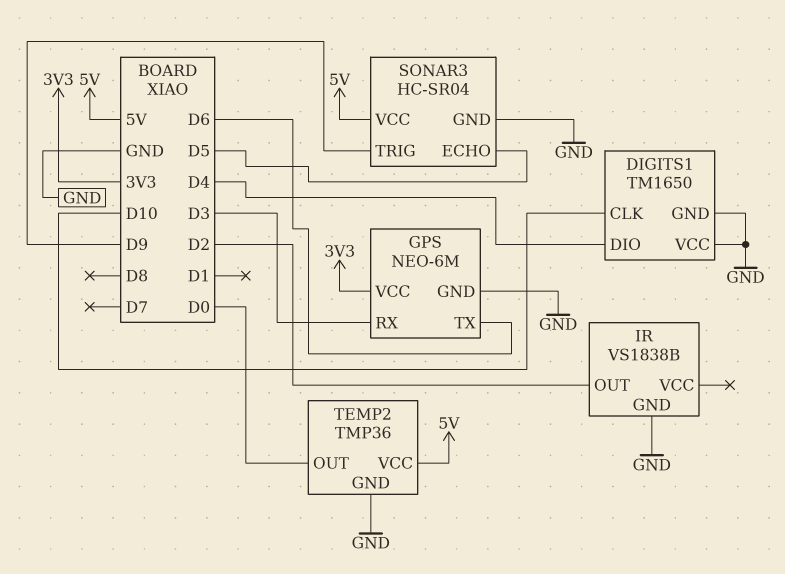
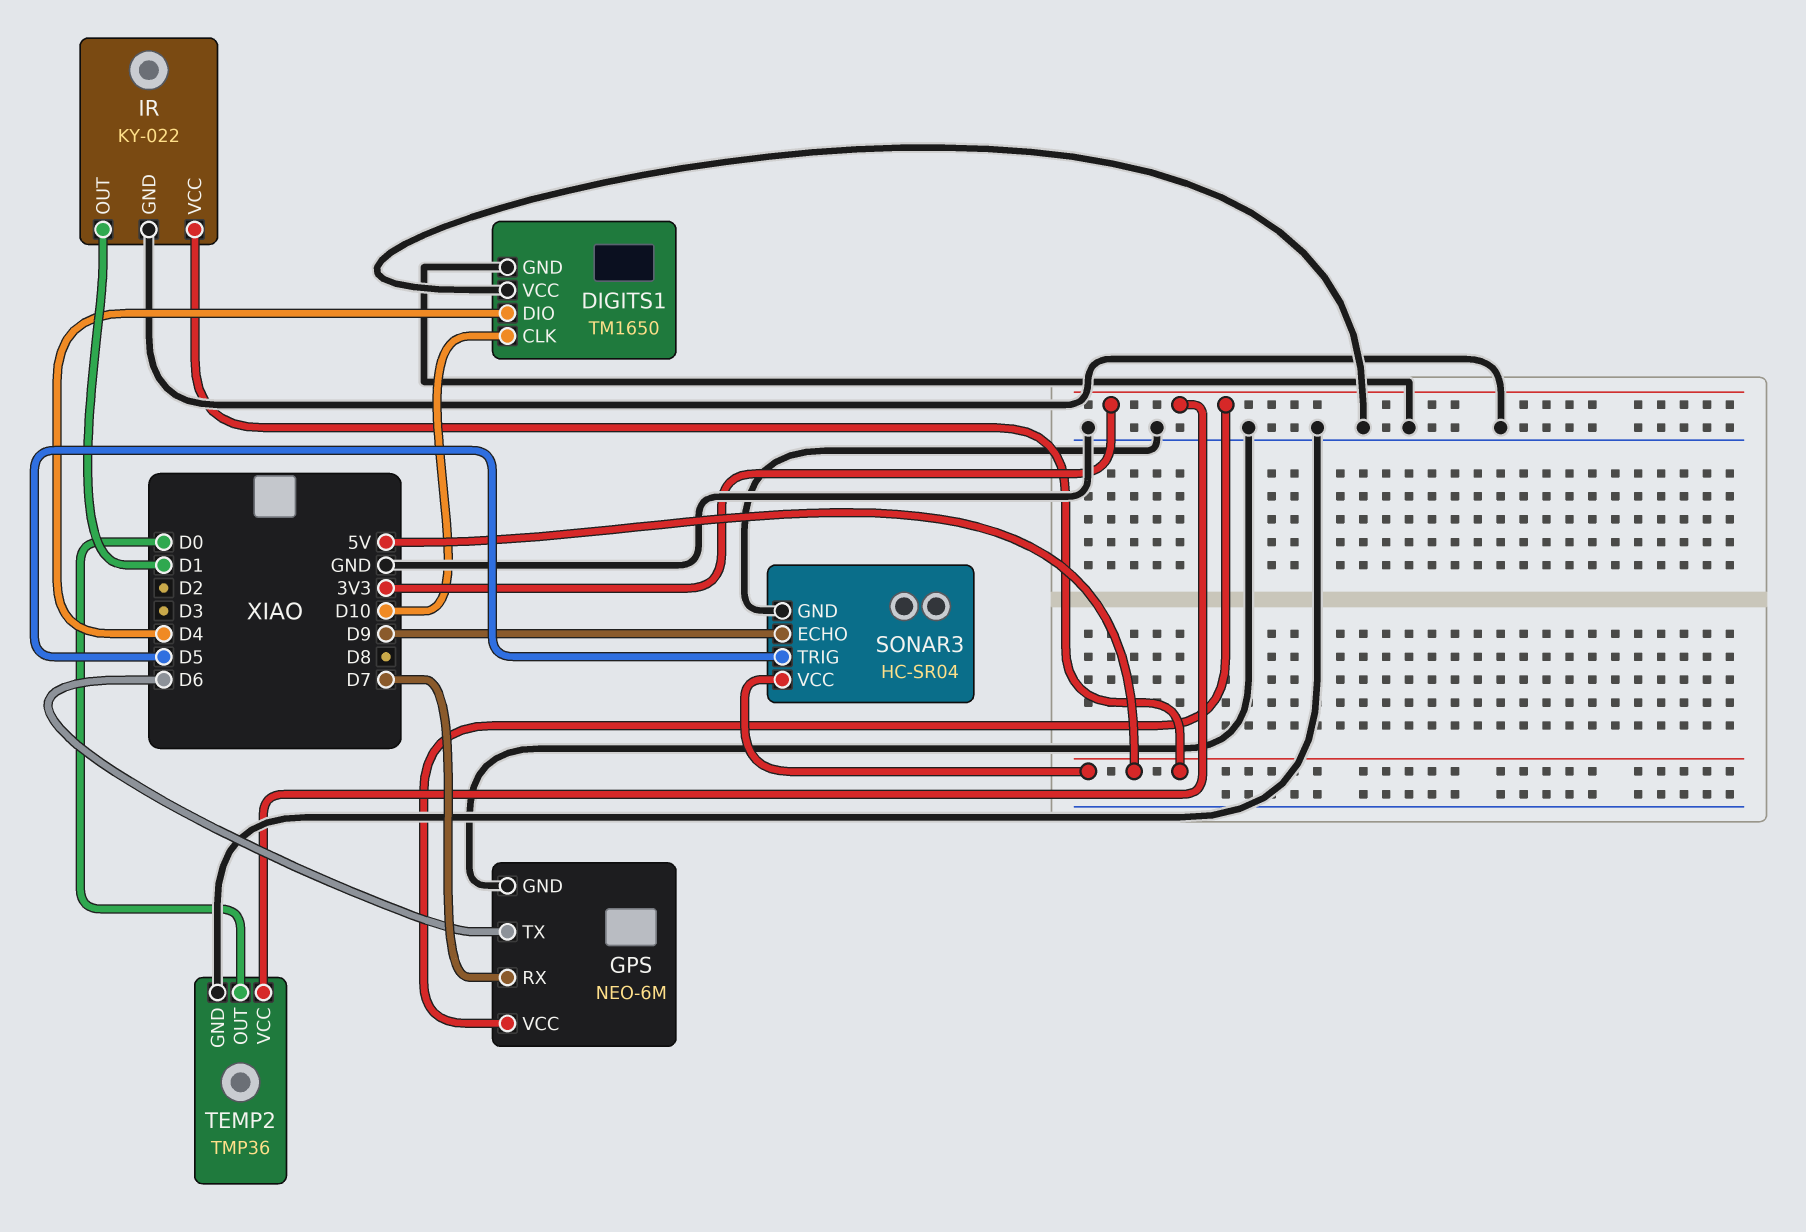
GPS pin RX: D3 -> D7
IR: VS1838B -> KY-022
IR pin OUT: D2 -> D1
IR pin VCC: none -> 5V
SONAR3 pin ECHO: D5 -> D9
SONAR3 pin TRIG: D9 -> D5
TEMP2 pin VCC: 5V -> 3V3

